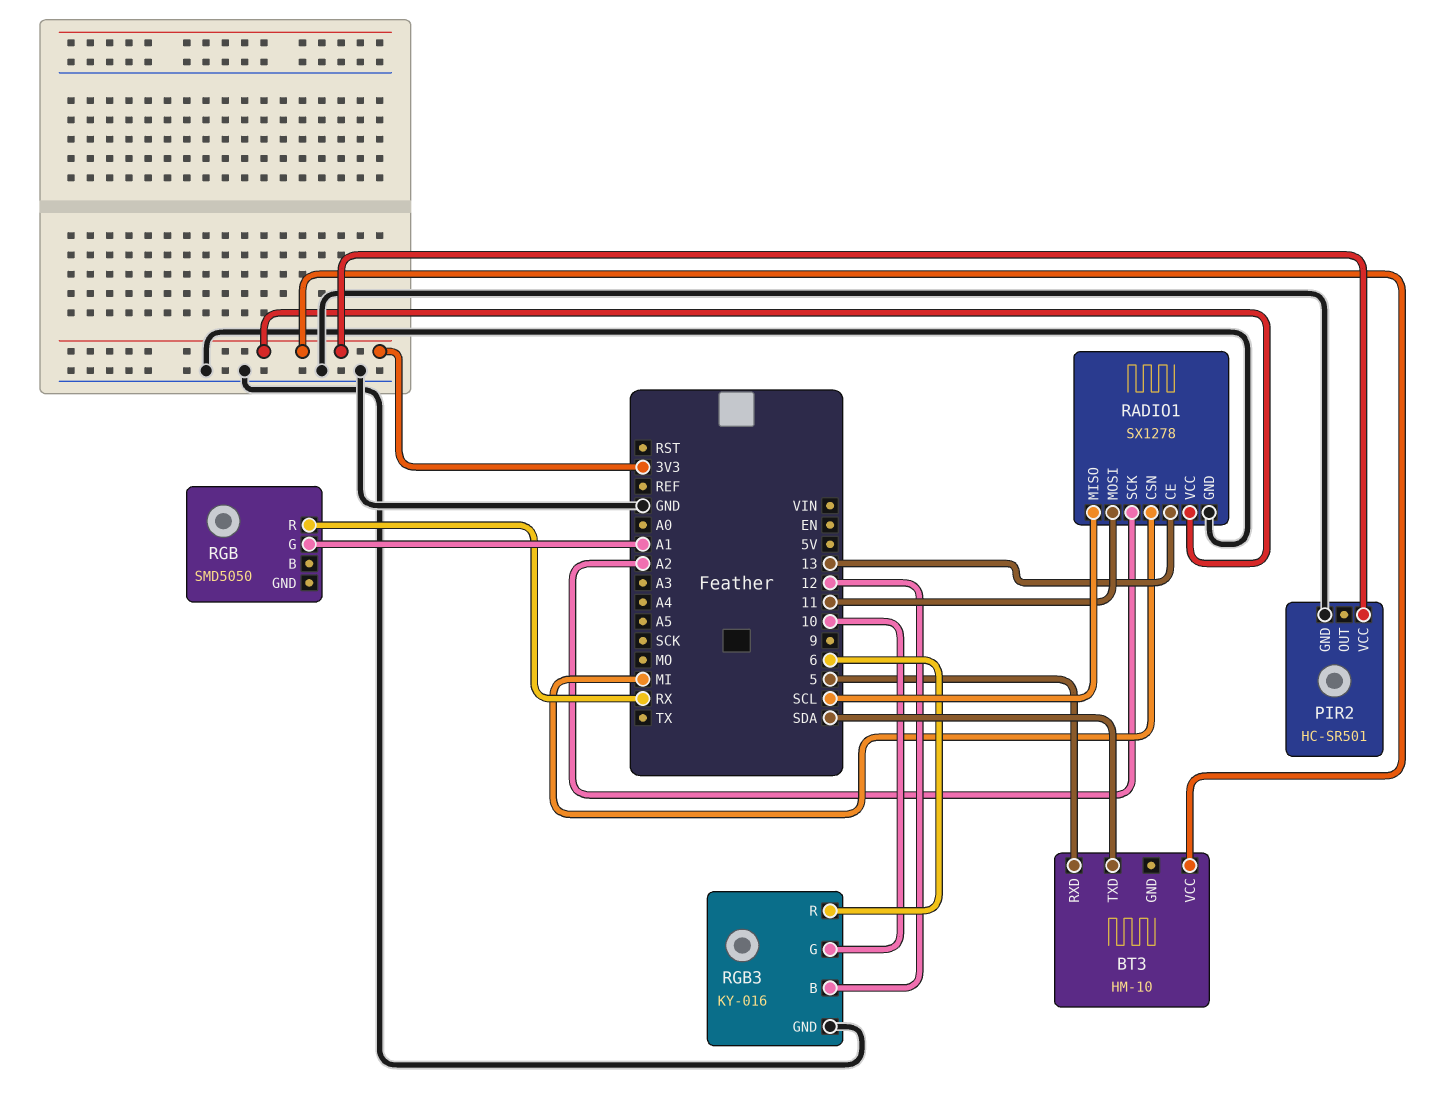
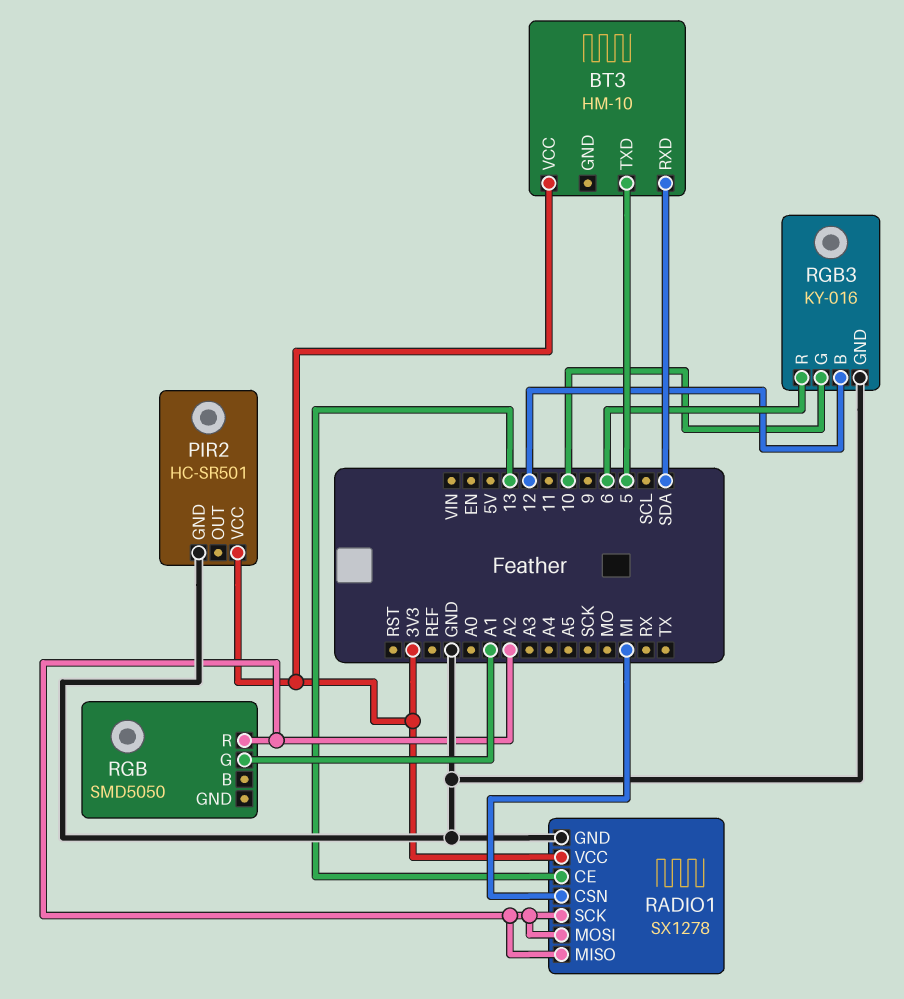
BT3 pin RXD: 5 -> SDA
BT3 pin TXD: SDA -> 5
RADIO1 pin MISO: SCL -> A2
RADIO1 pin MOSI: 11 -> A2
RGB pin R: RX -> A2

